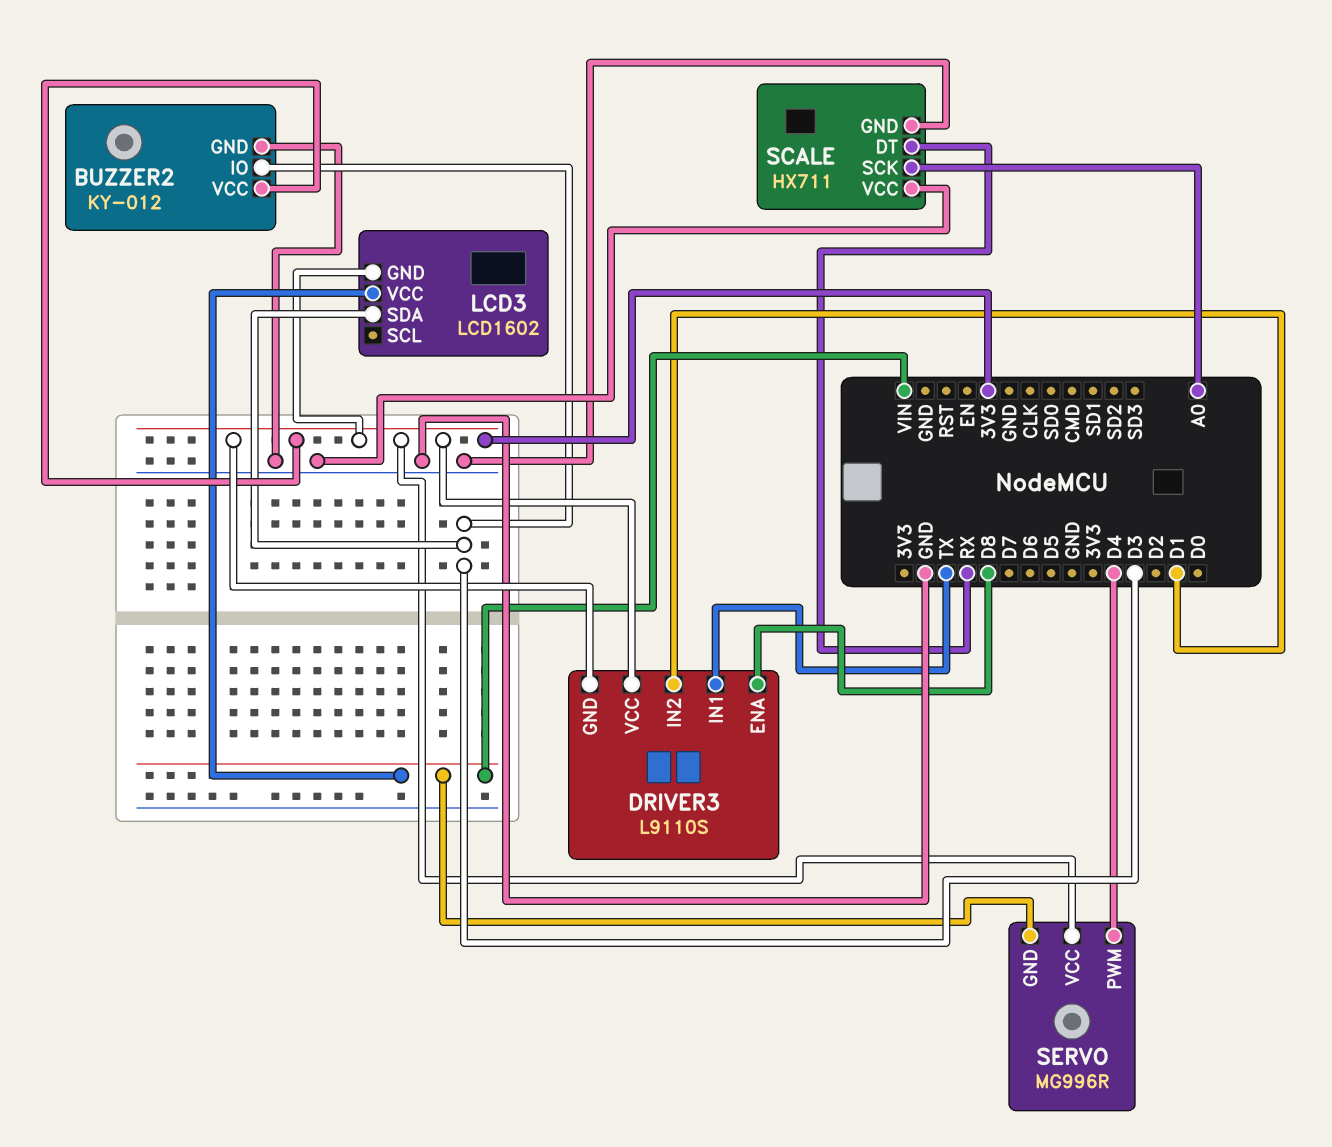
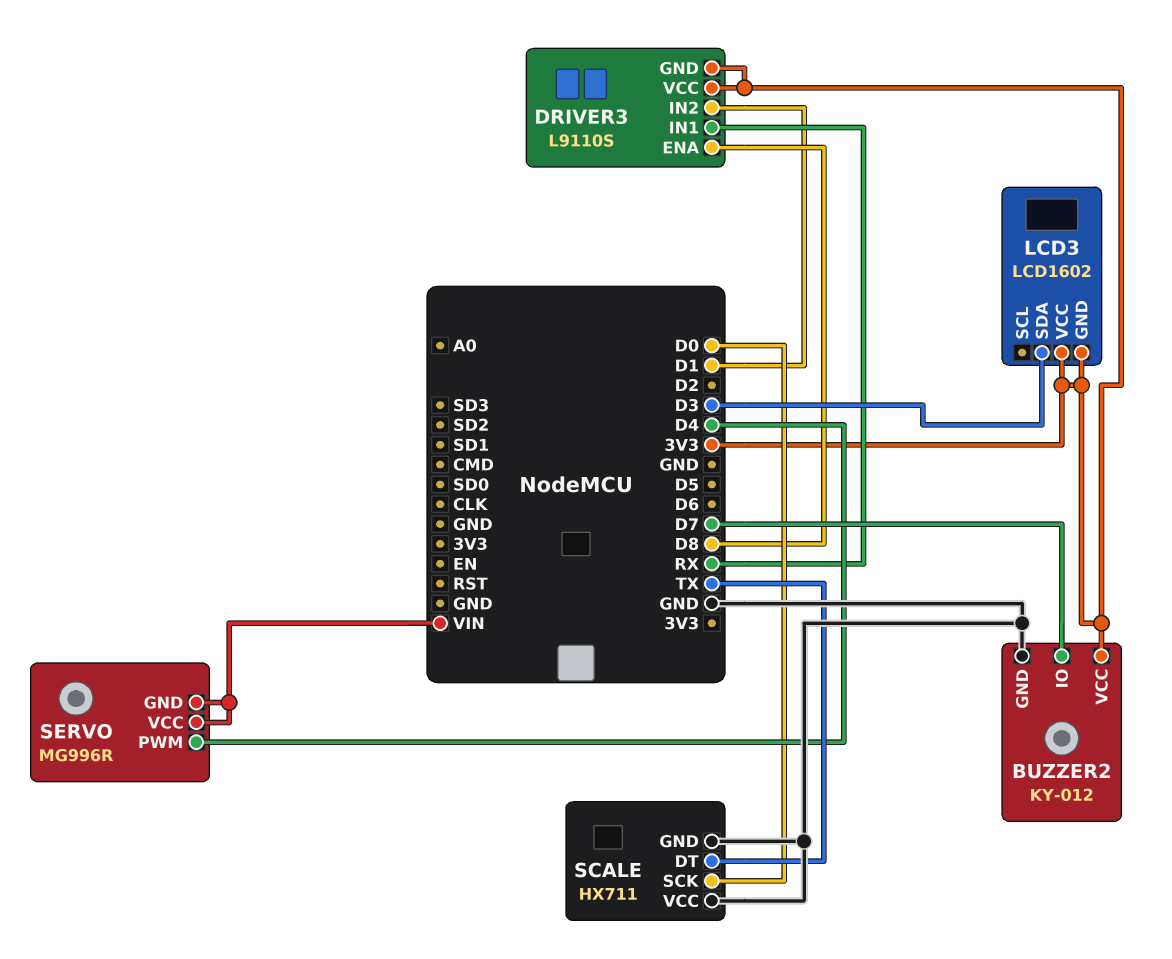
BUZZER2 pin IO: D3 -> D7
DRIVER3 pin IN1: TX -> RX
LCD3 pin VCC: VIN -> 3V3
SCALE pin DT: RX -> TX
SCALE pin SCK: A0 -> D0
SERVO pin VCC: 3V3 -> VIN

